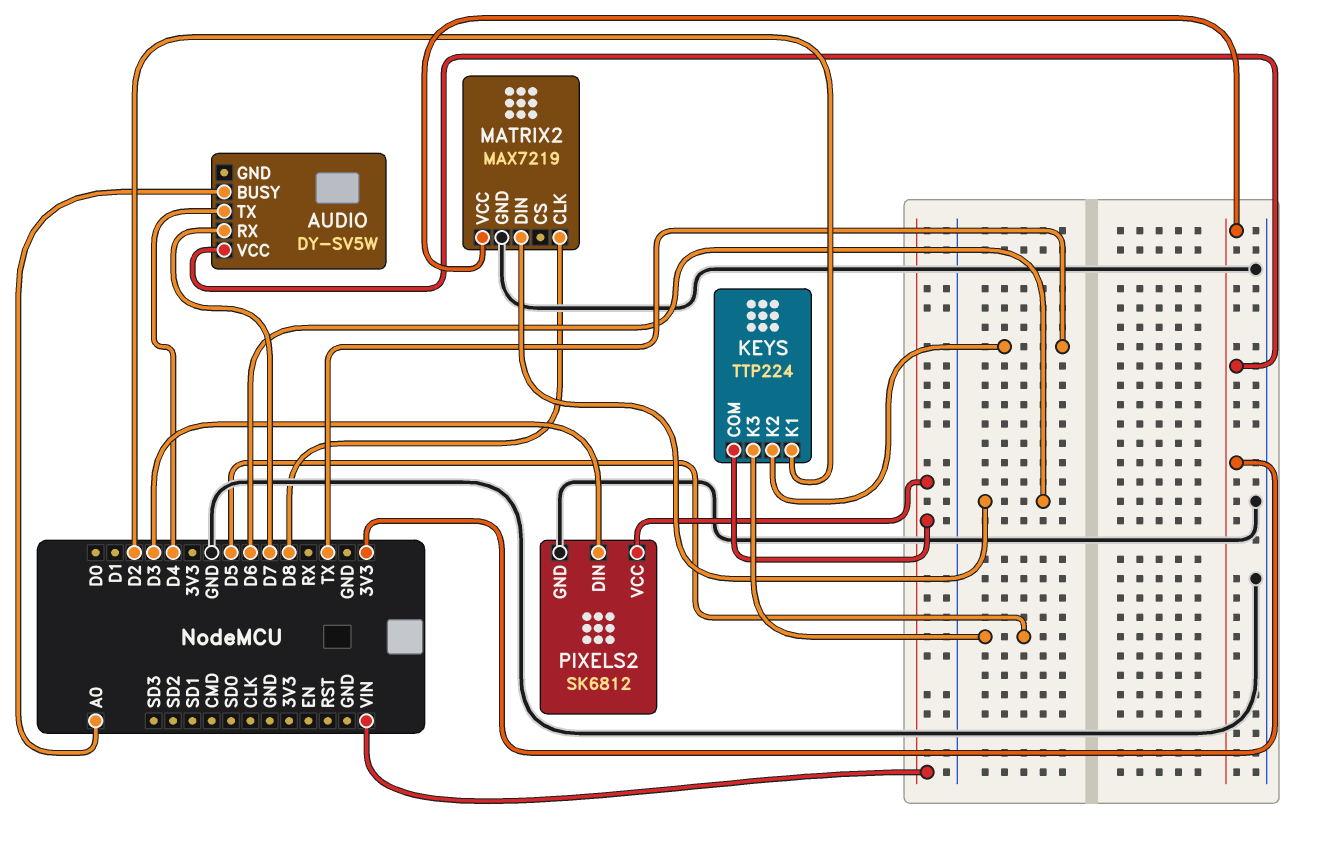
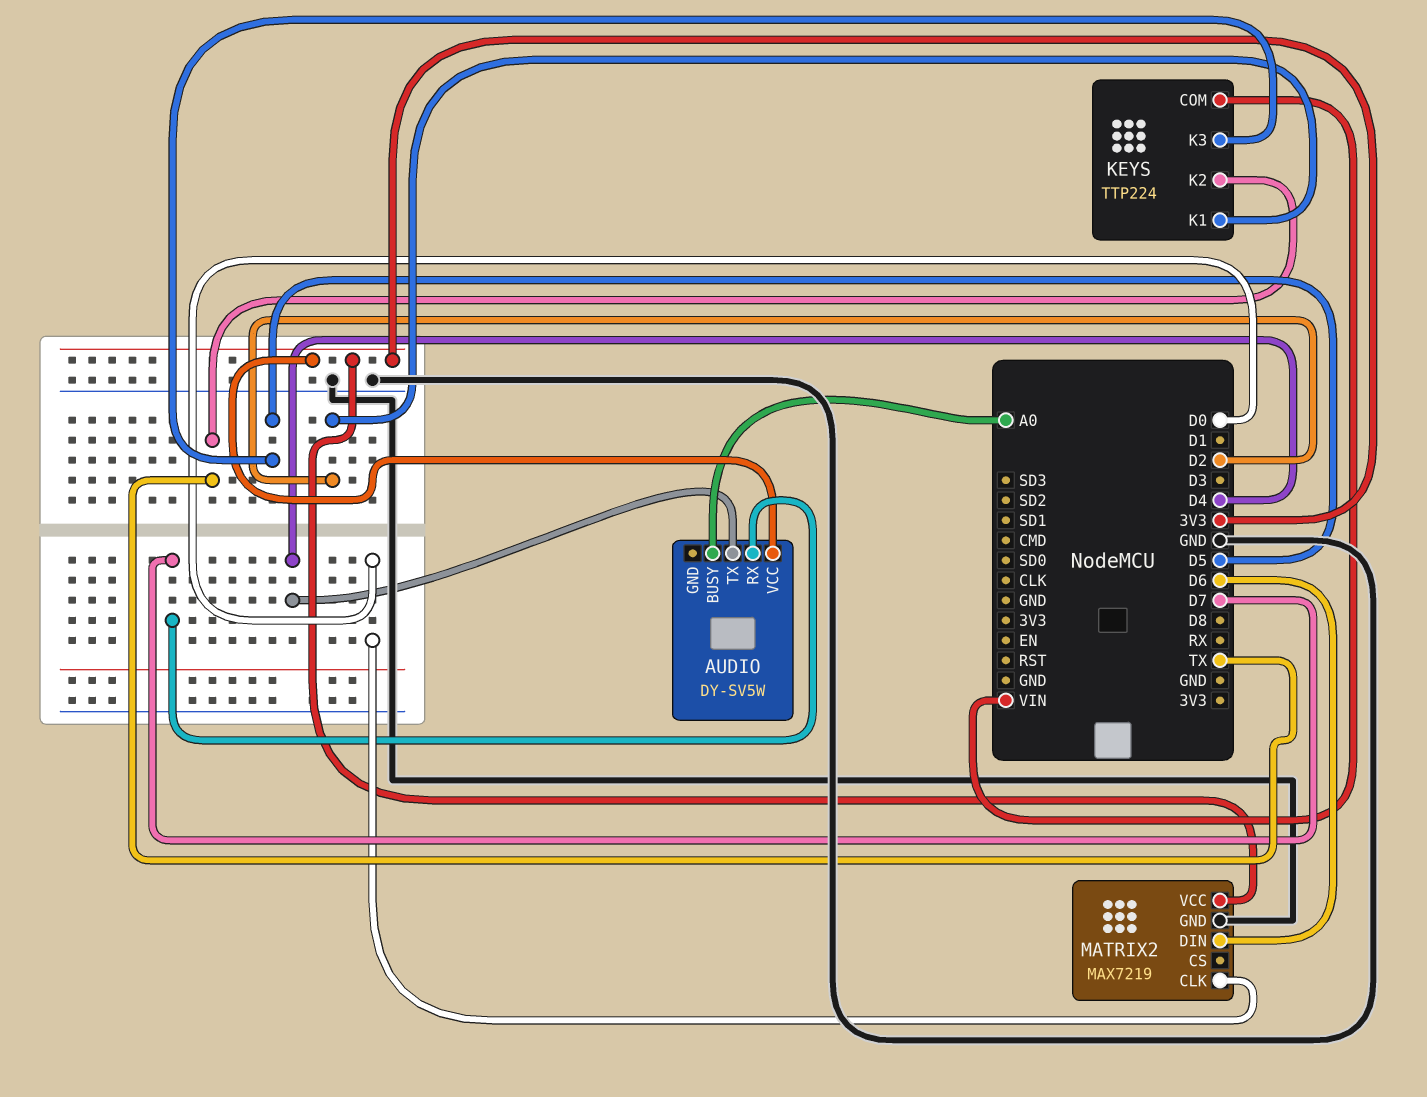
MATRIX2 pin CLK: D8 -> D0
PIXELS2: SK6812 -> none
PIXELS2 pin DIN: D3 -> none
PIXELS2 pin GND: GND -> none
PIXELS2 pin VCC: VIN -> none

